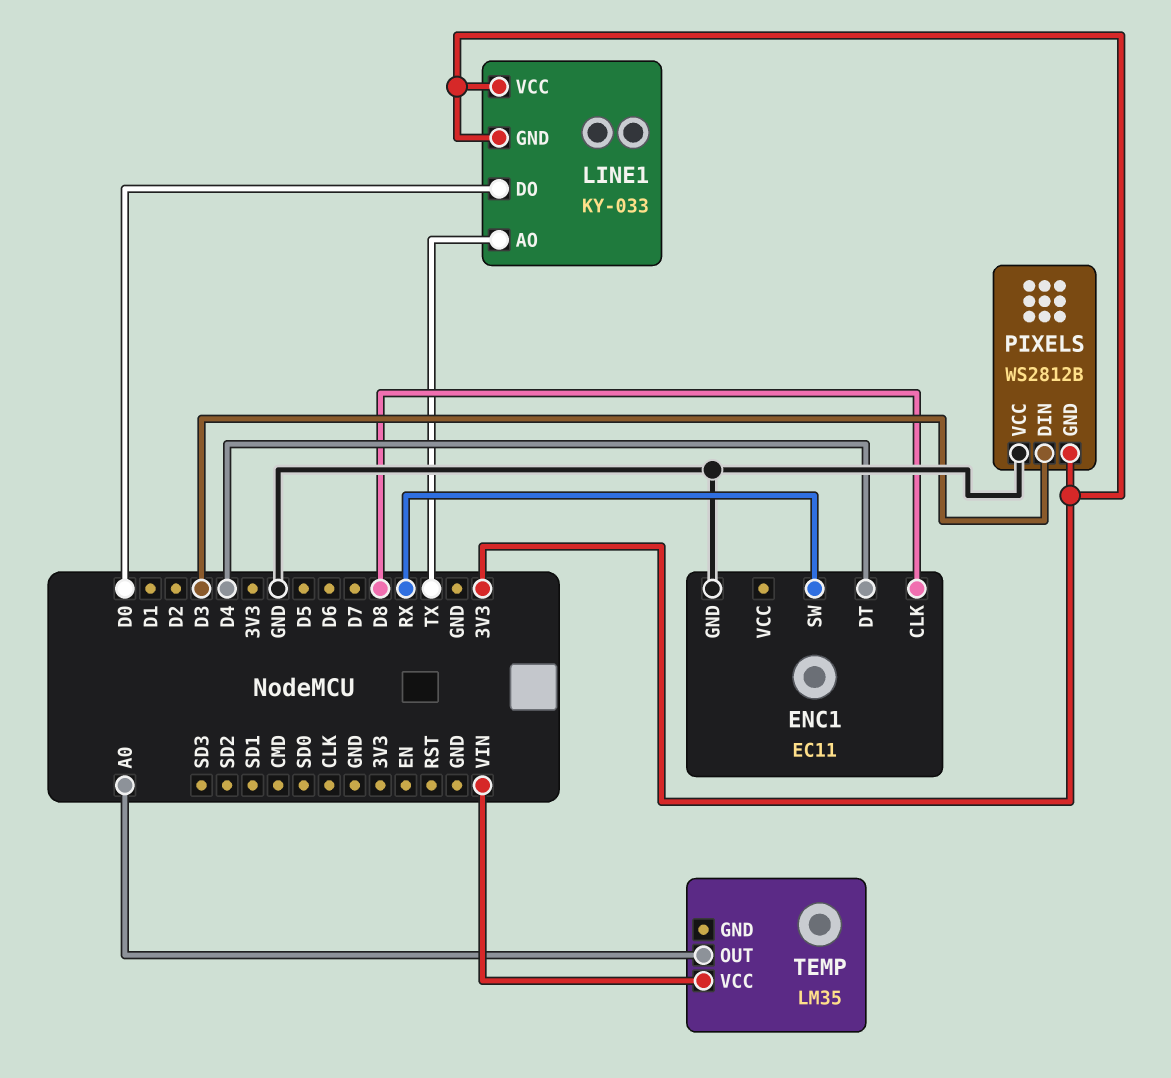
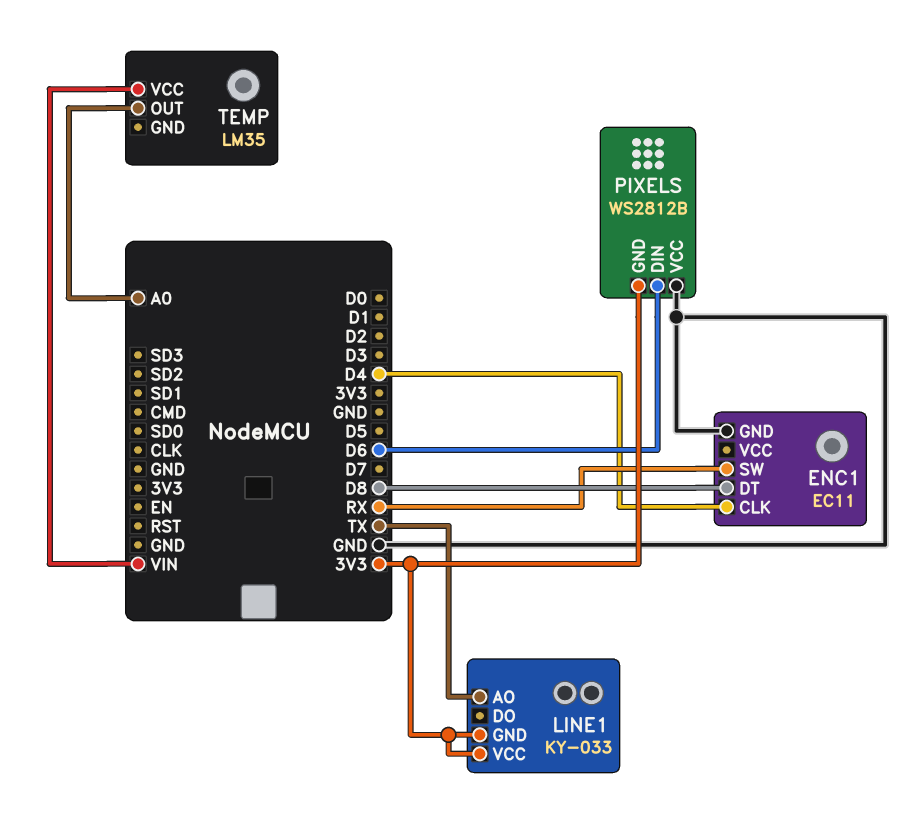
ENC1 pin CLK: D8 -> D4
ENC1 pin DT: D4 -> D8
LINE1 pin DO: D0 -> none
PIXELS pin DIN: D3 -> D6

